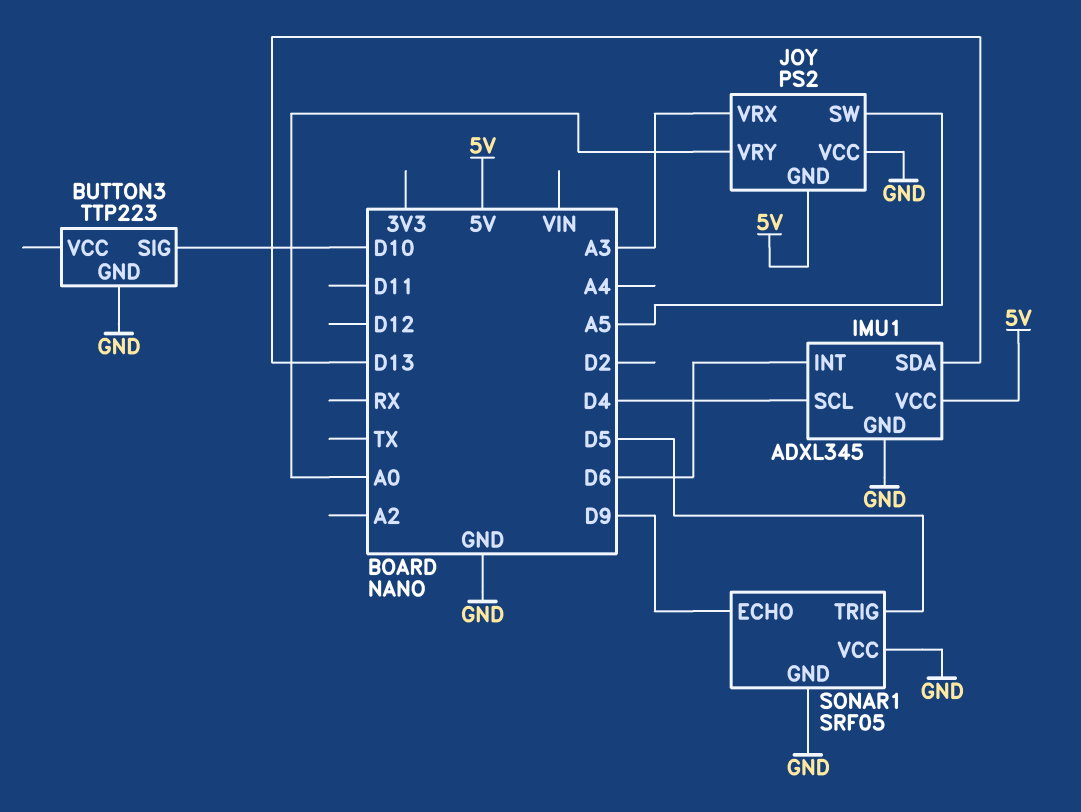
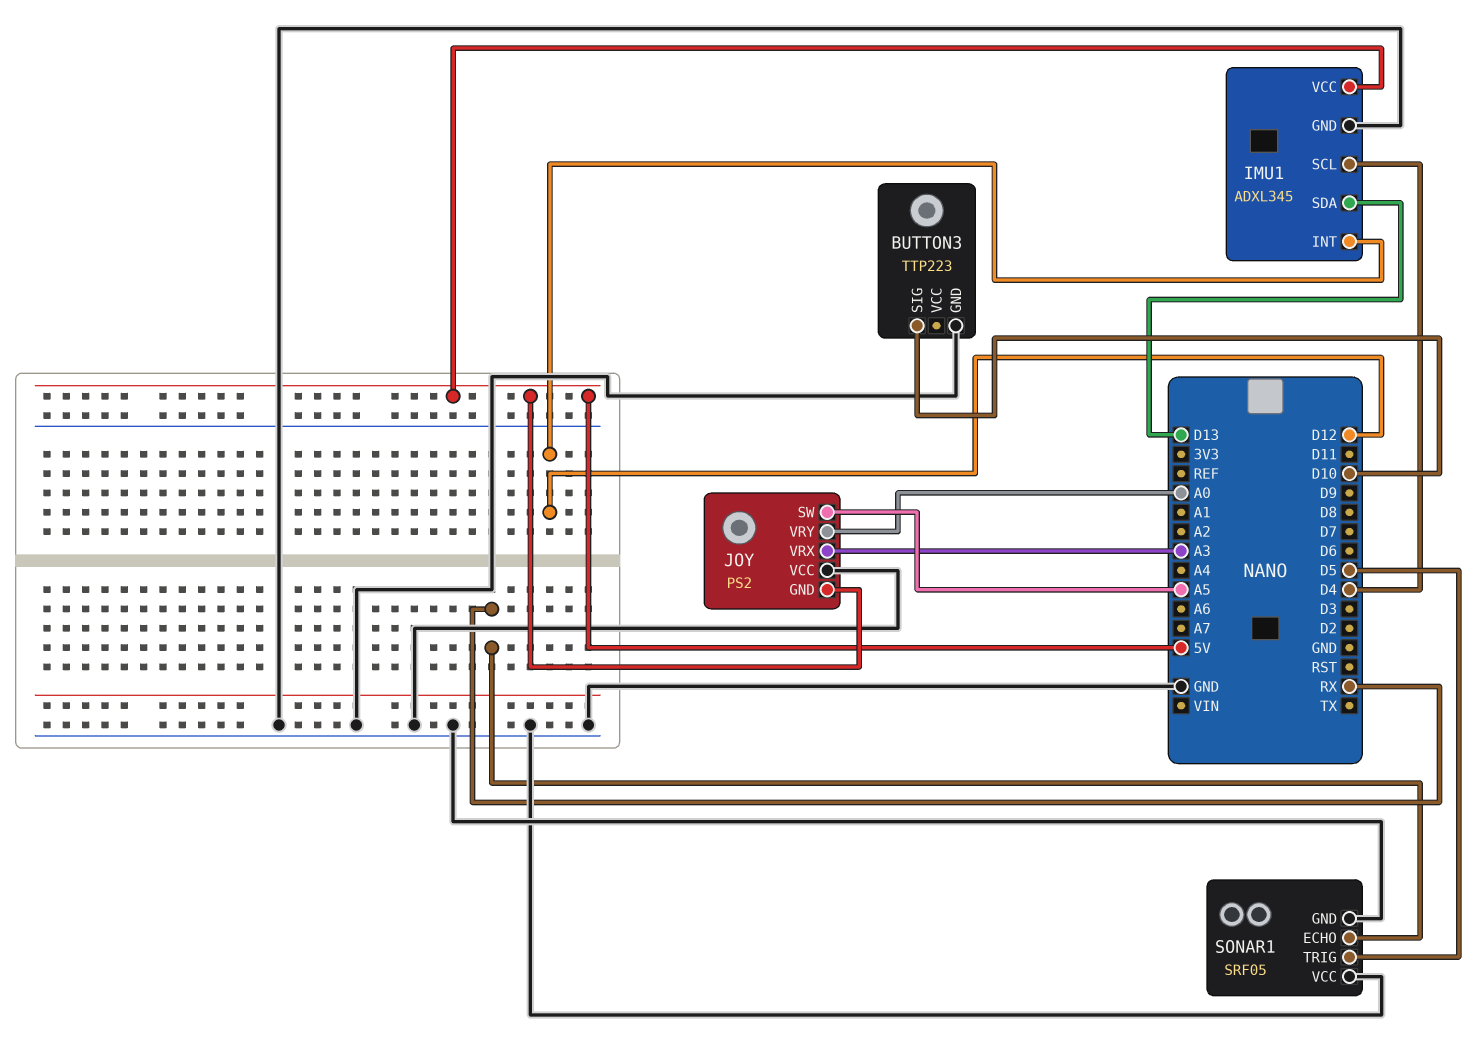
IMU1 pin INT: D6 -> D12
SONAR1 pin ECHO: D9 -> RX

